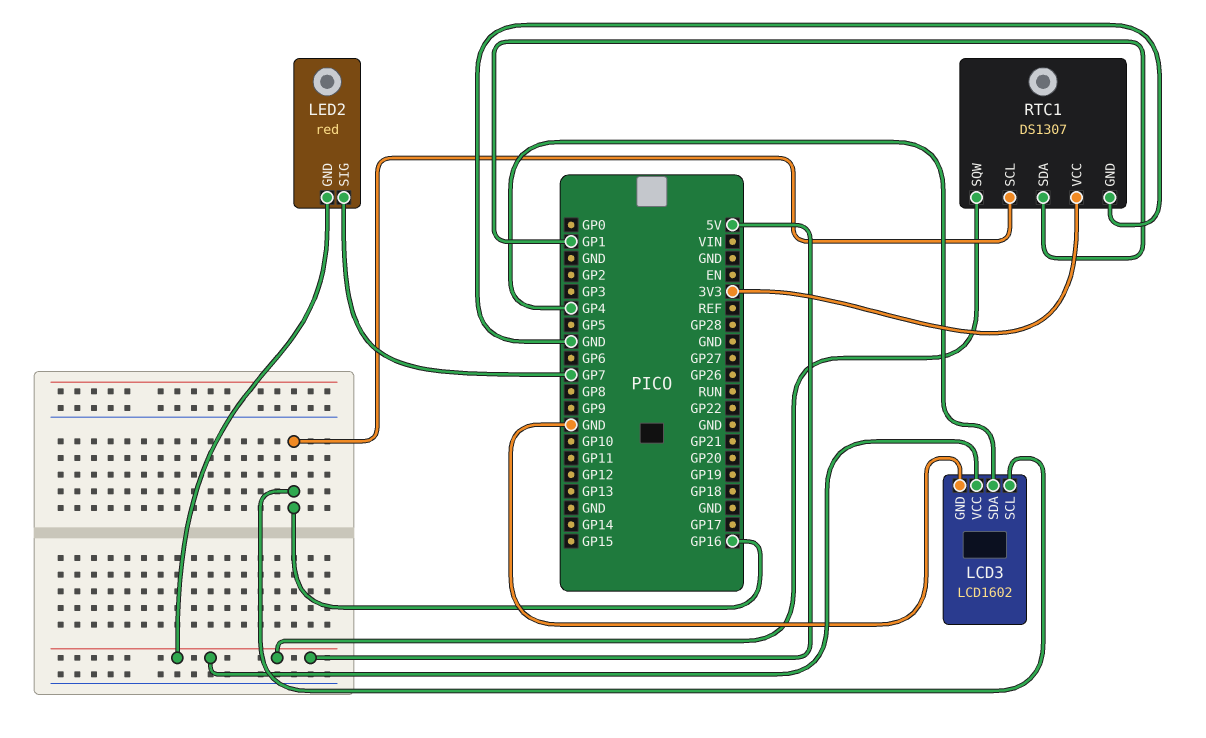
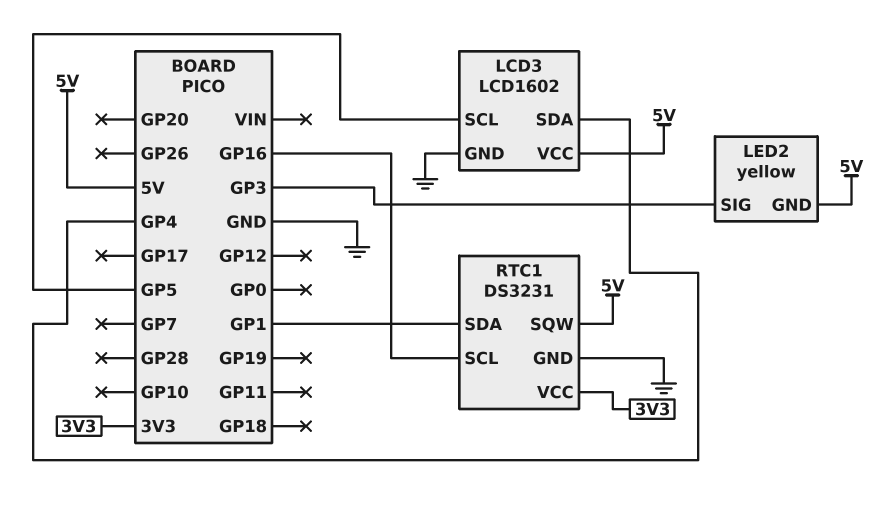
LCD3 pin SCL: GP16 -> GP5
LED2: red -> yellow
LED2 pin SIG: GP7 -> GP3
RTC1: DS1307 -> DS3231

